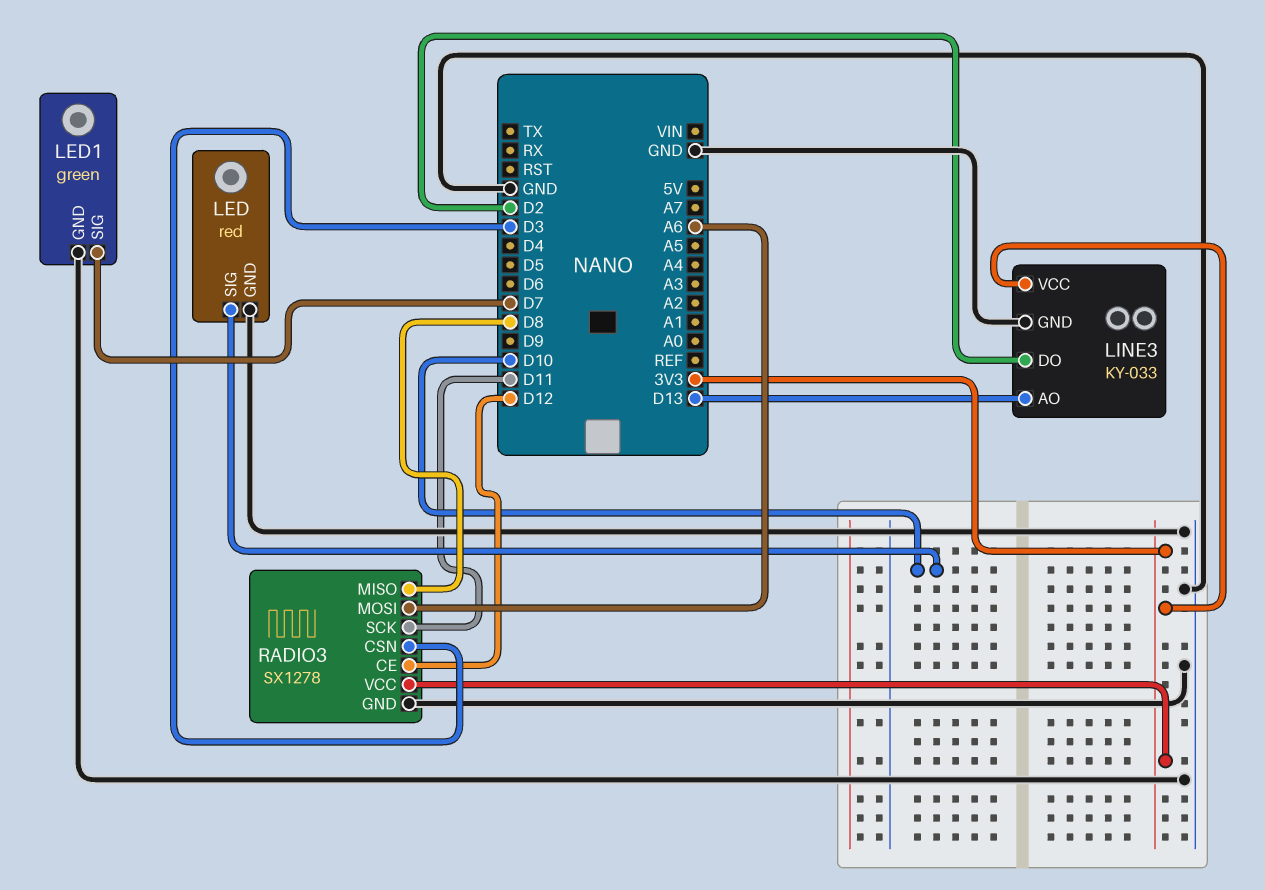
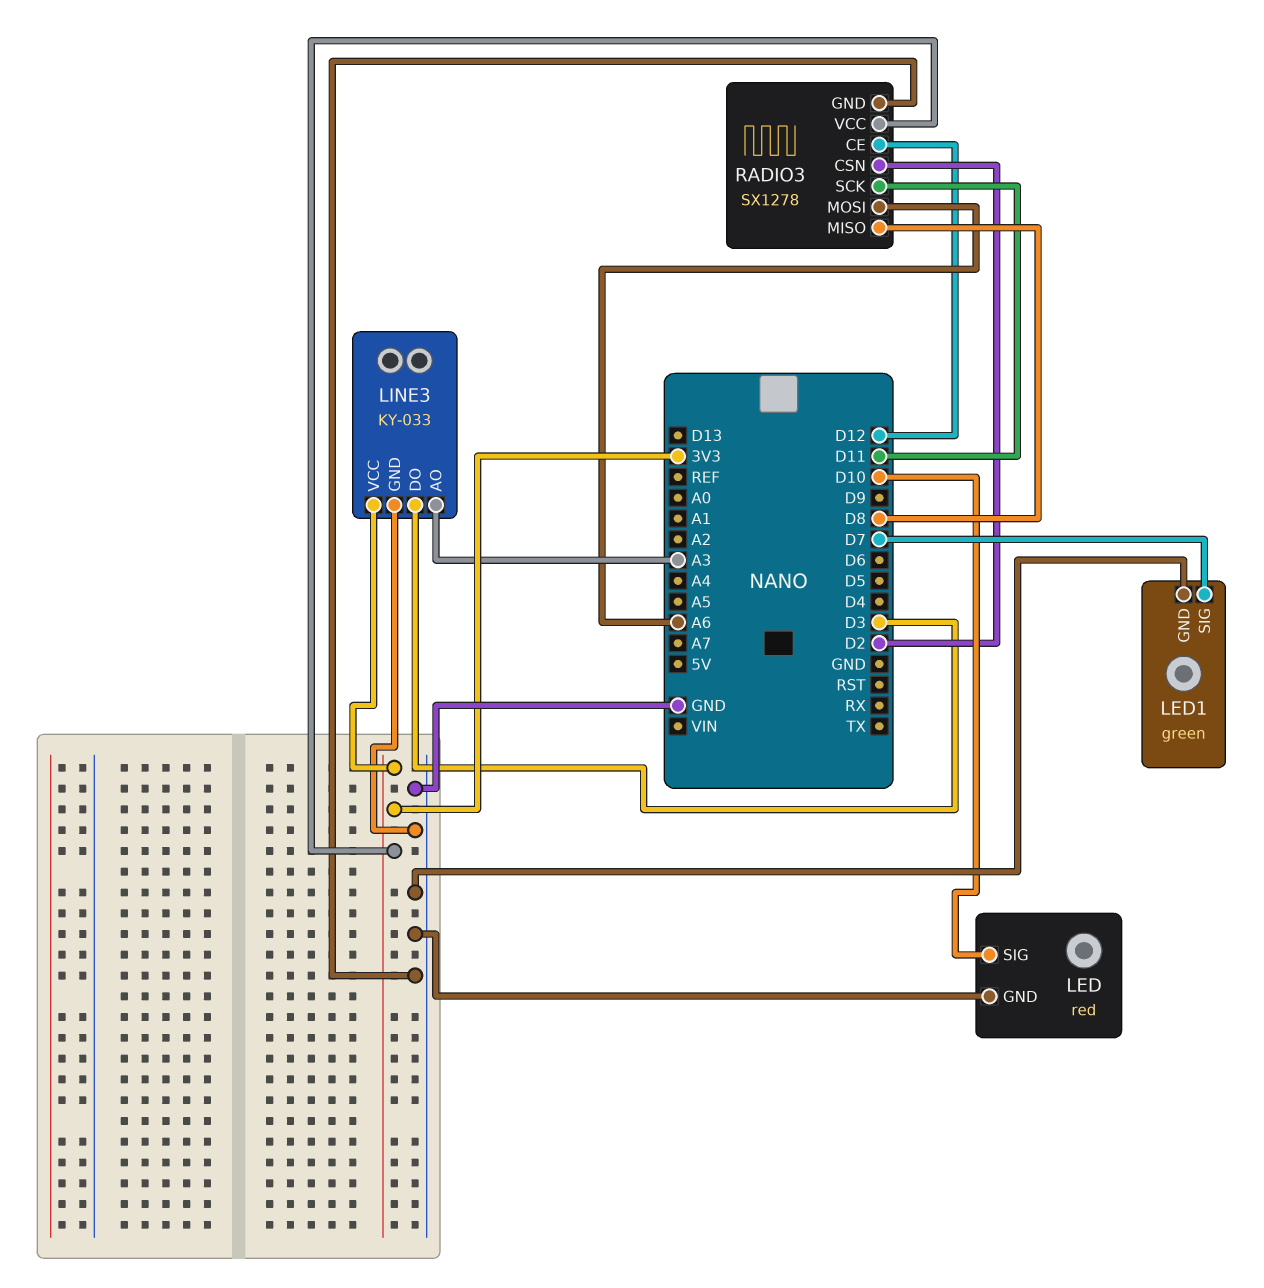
LINE3 pin AO: D13 -> A3
LINE3 pin DO: D2 -> D3
RADIO3 pin CSN: D3 -> D2

